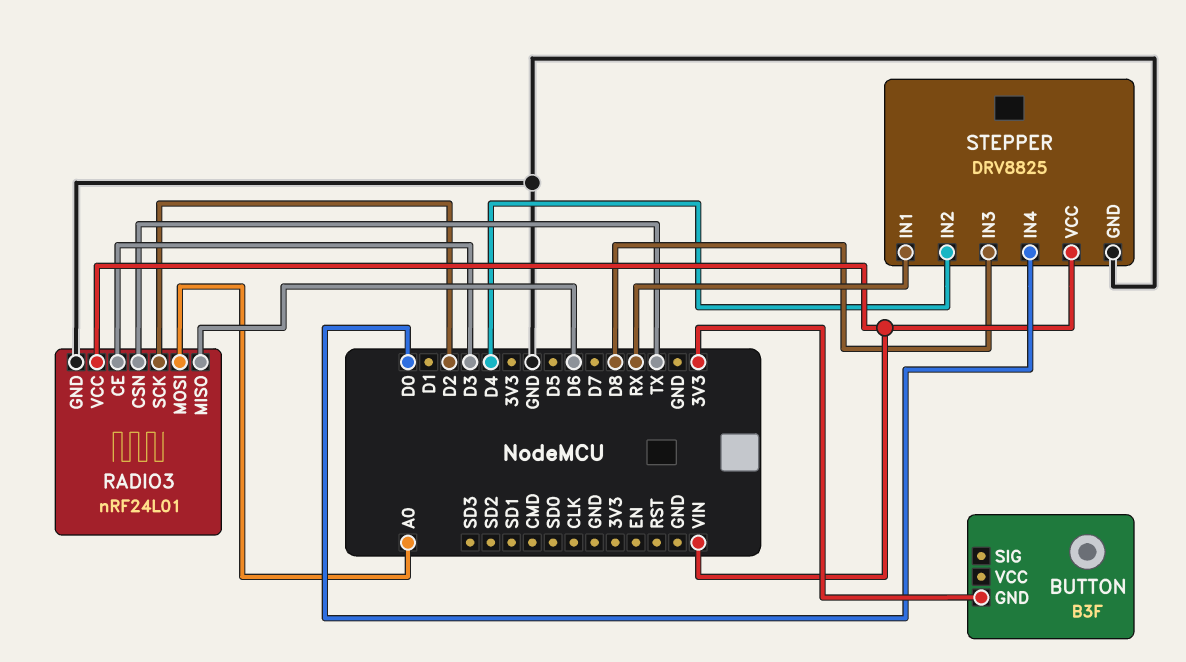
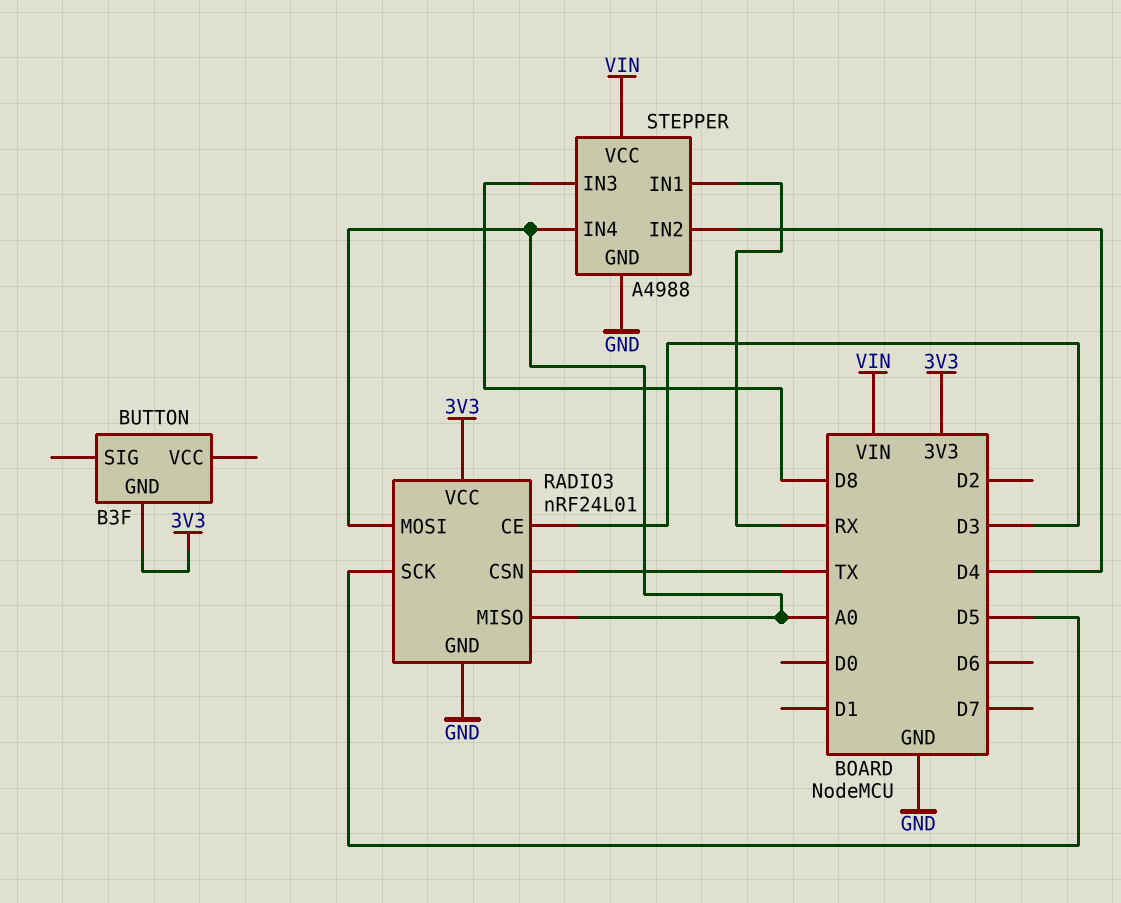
RADIO3 pin MISO: D6 -> A0
RADIO3 pin SCK: D2 -> D5
RADIO3 pin VCC: VIN -> 3V3
STEPPER: DRV8825 -> A4988
STEPPER pin IN4: D0 -> A0

